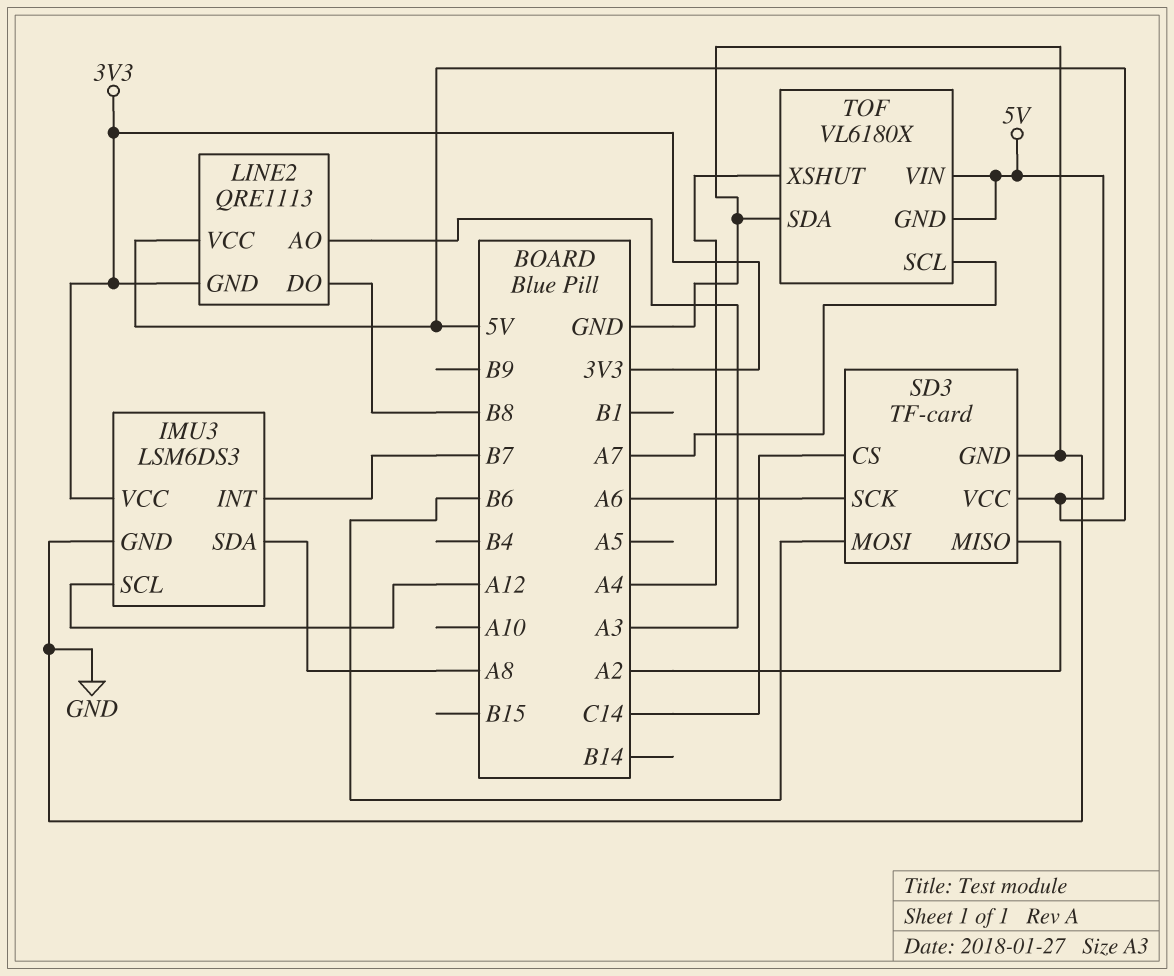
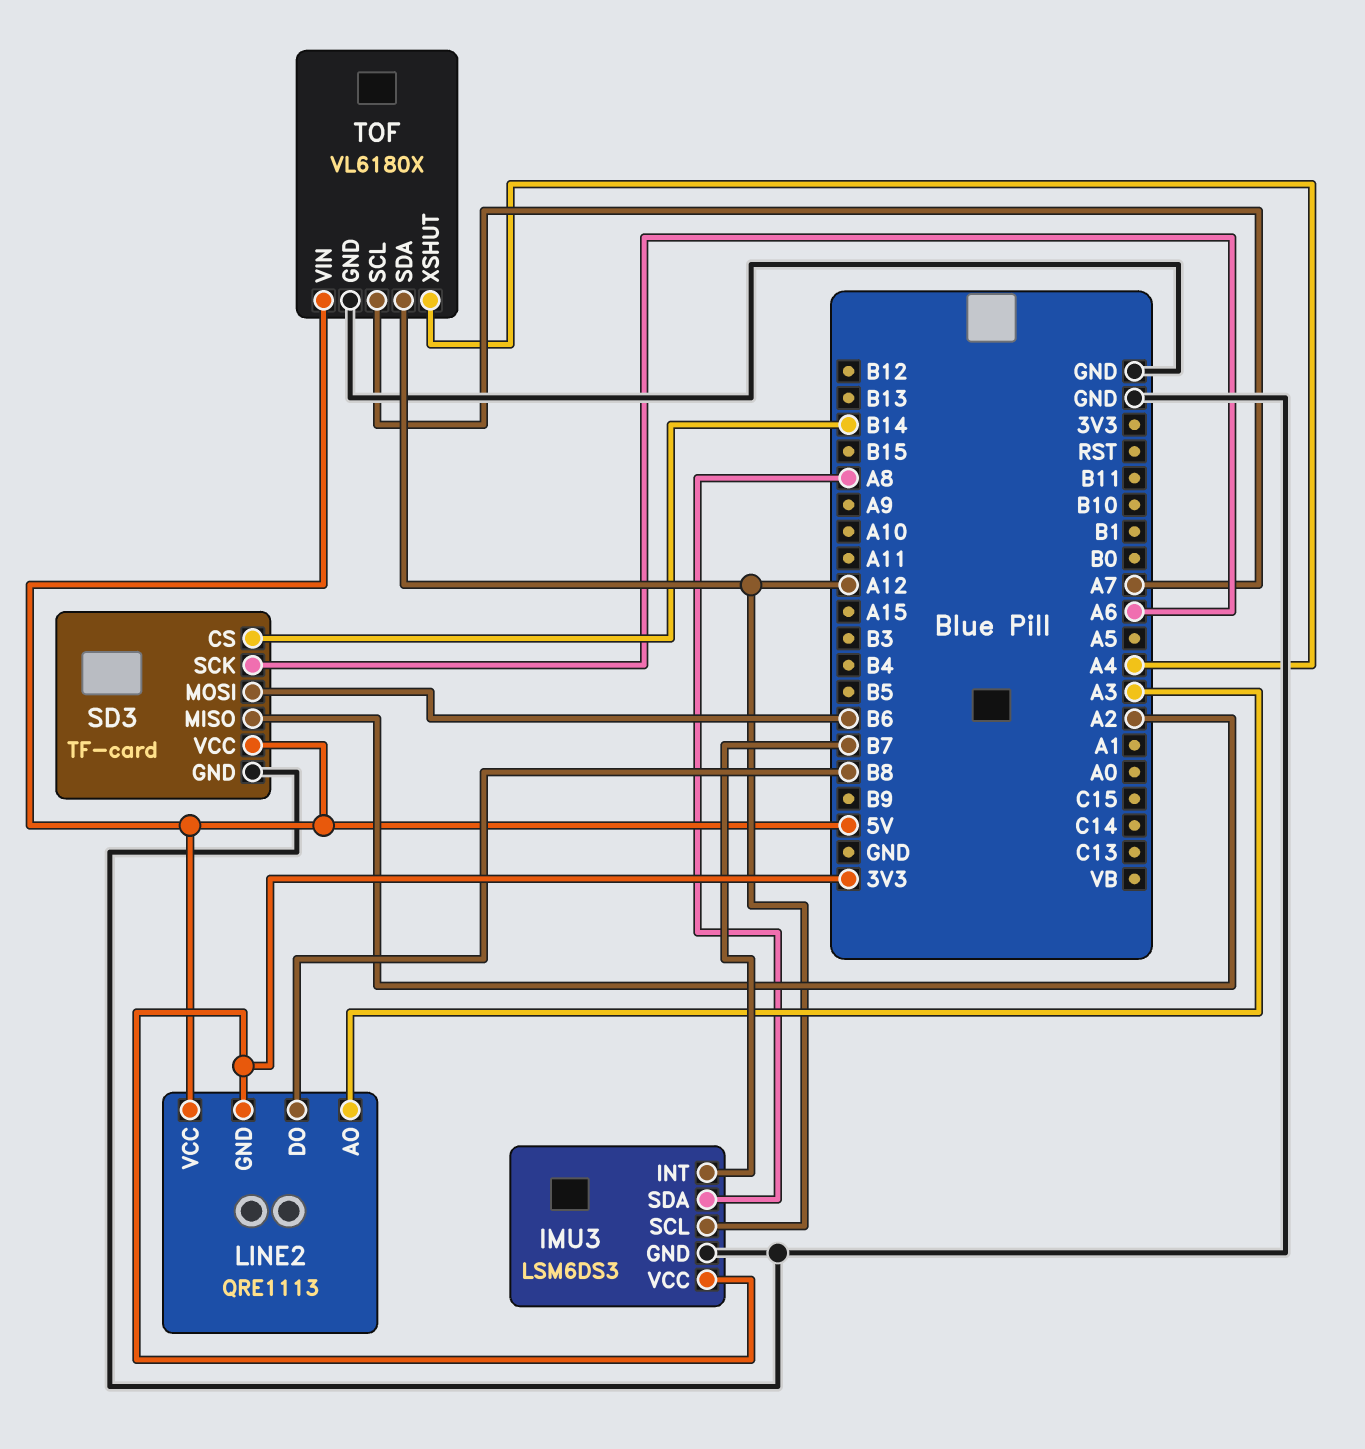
SD3 pin CS: C14 -> B14
TOF pin GND: 5V -> GND
TOF pin SDA: GND -> A12

